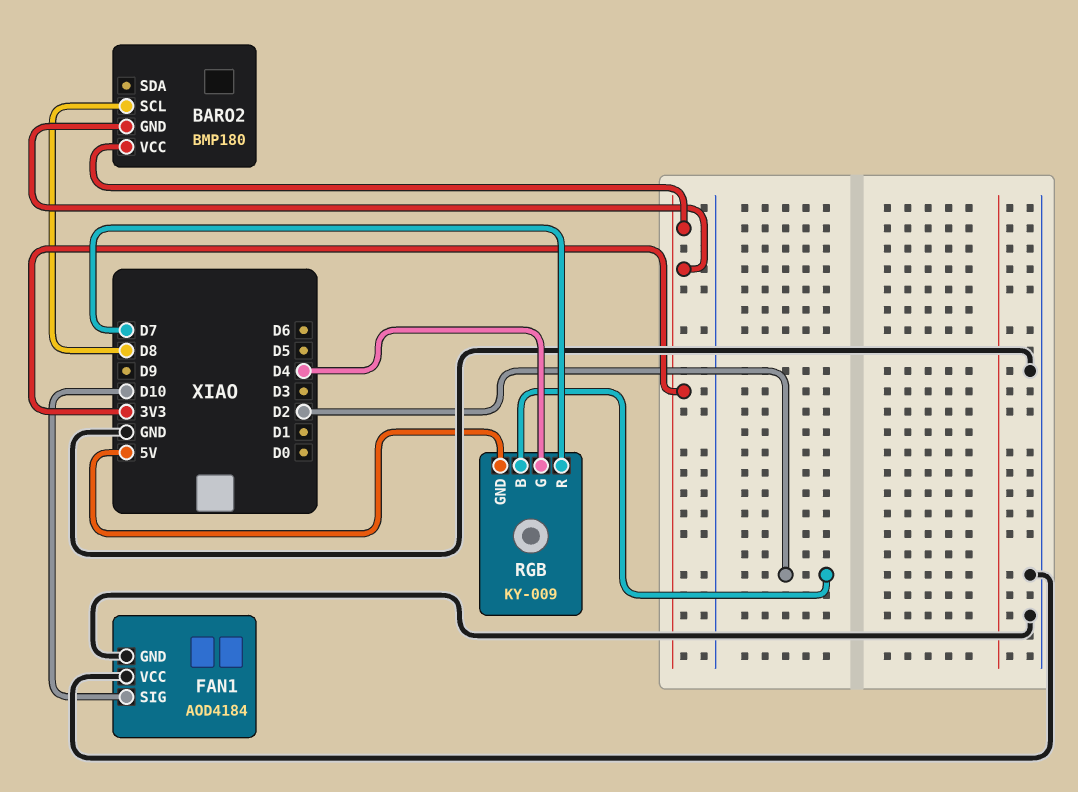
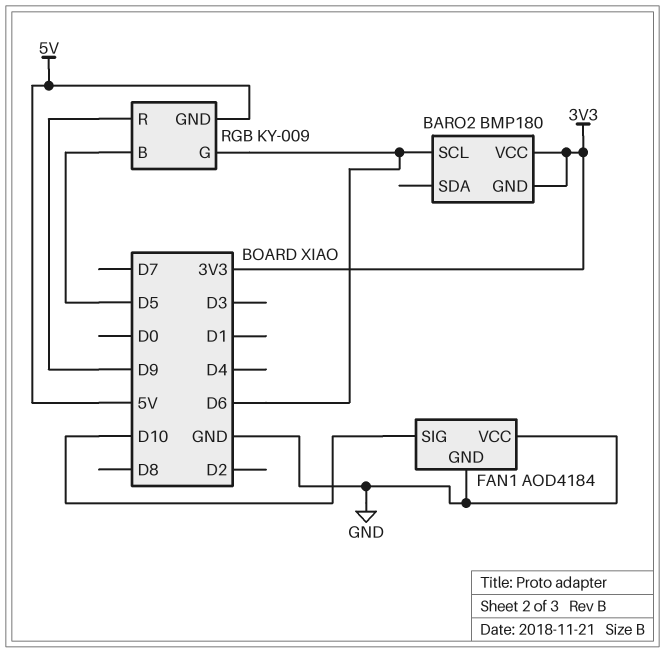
BARO2 pin SCL: D8 -> D6
RGB pin B: D2 -> D5
RGB pin G: D4 -> D6
RGB pin R: D7 -> D9

